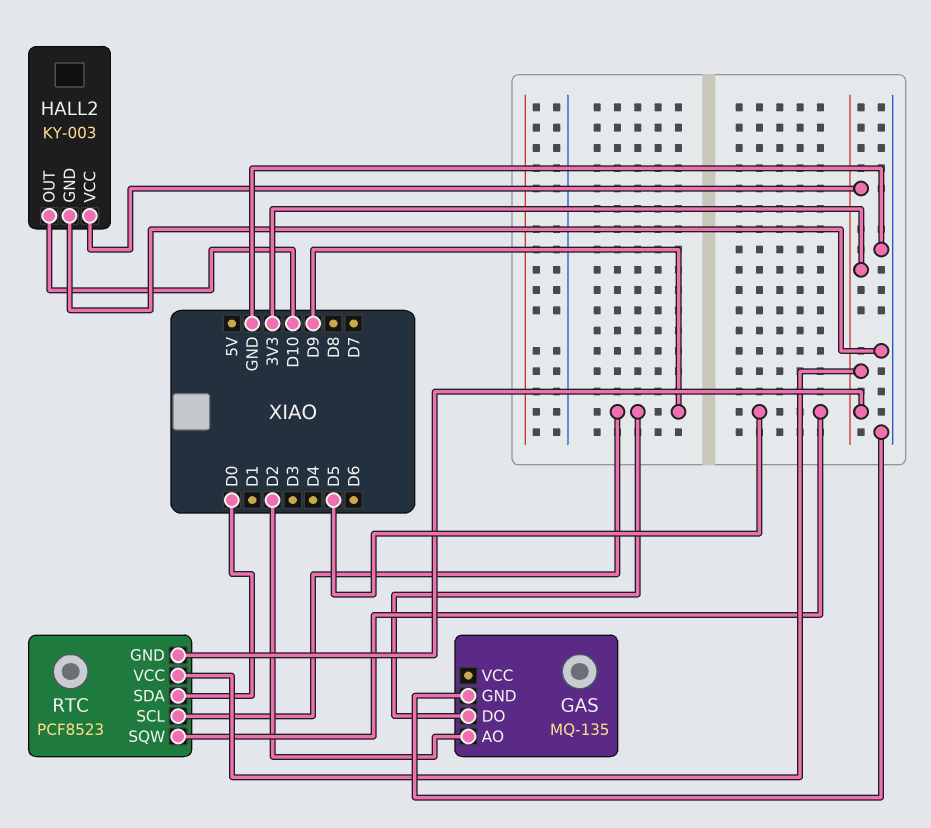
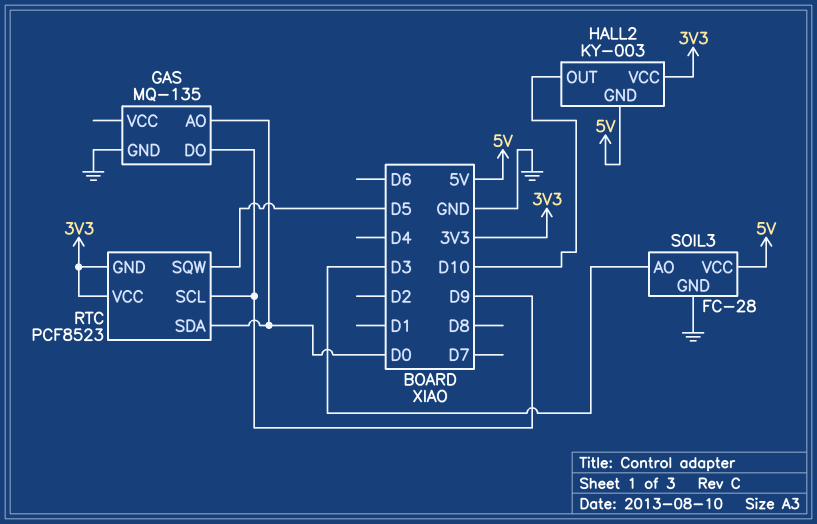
GAS pin AO: D2 -> D0
HALL2 pin GND: GND -> 5V
SOIL3: none -> FC-28
SOIL3 pin AO: none -> D3
SOIL3 pin GND: none -> GND
SOIL3 pin VCC: none -> 5V

